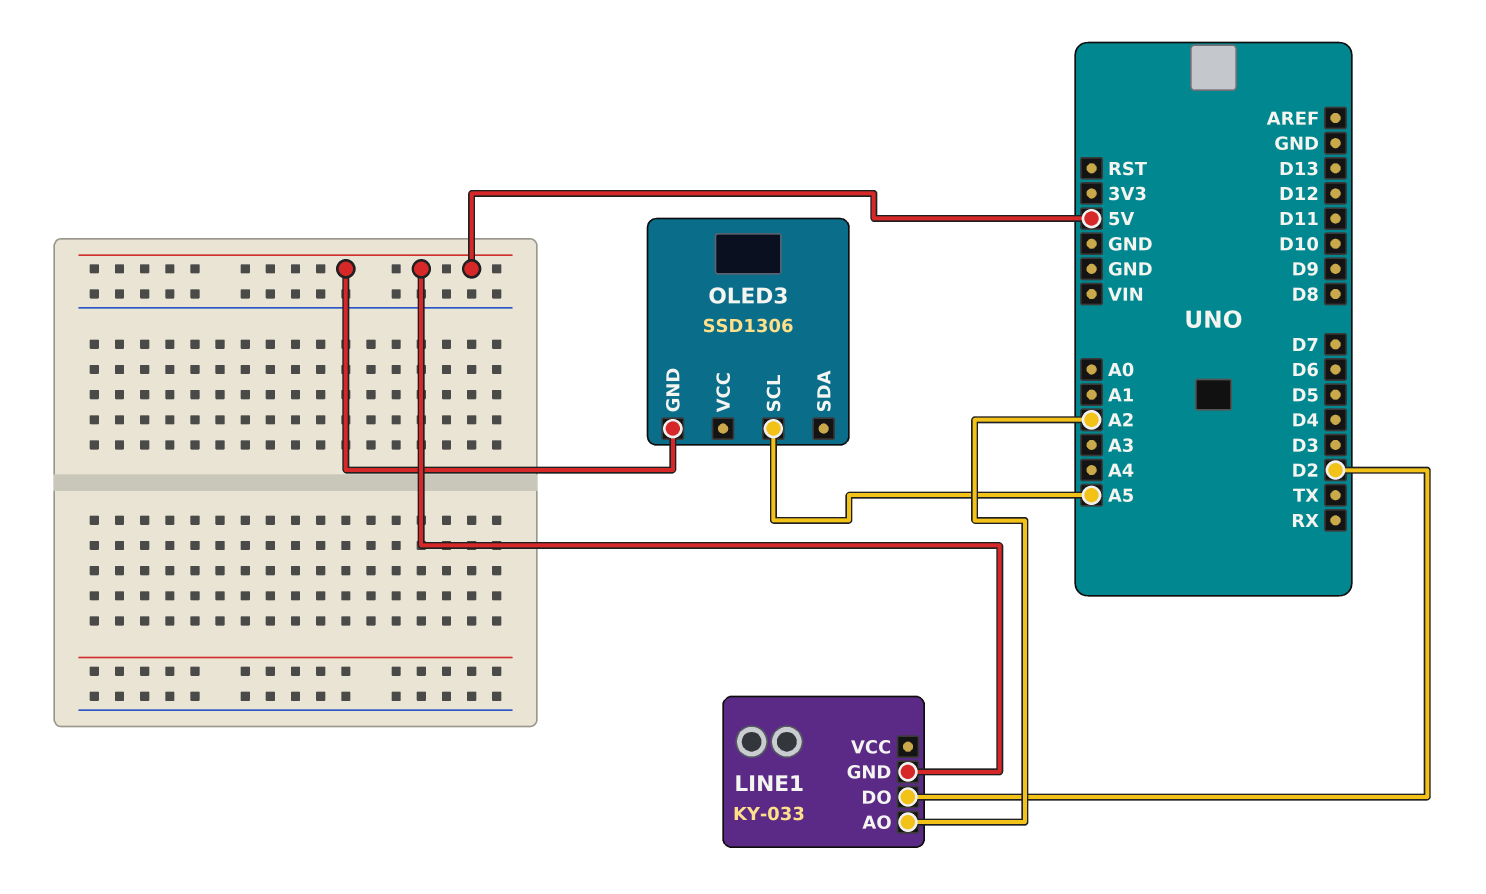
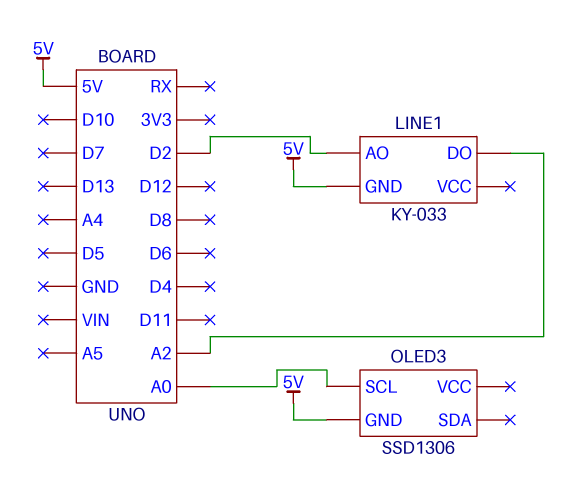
LINE1 pin AO: A2 -> D2
LINE1 pin DO: D2 -> A2
OLED3 pin SCL: A5 -> A0

